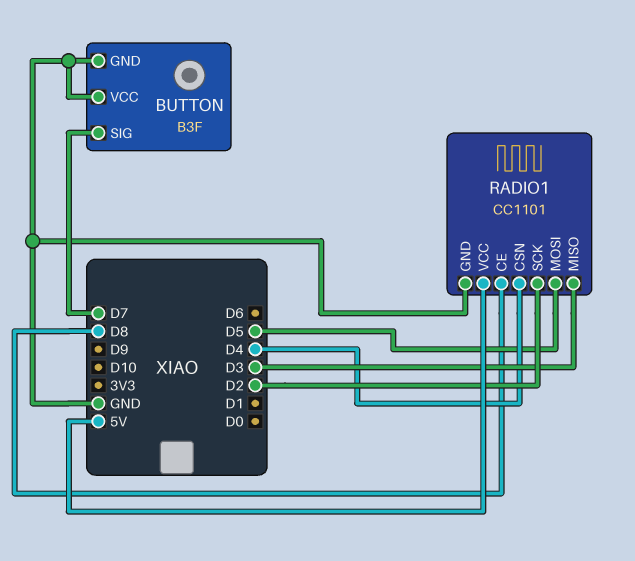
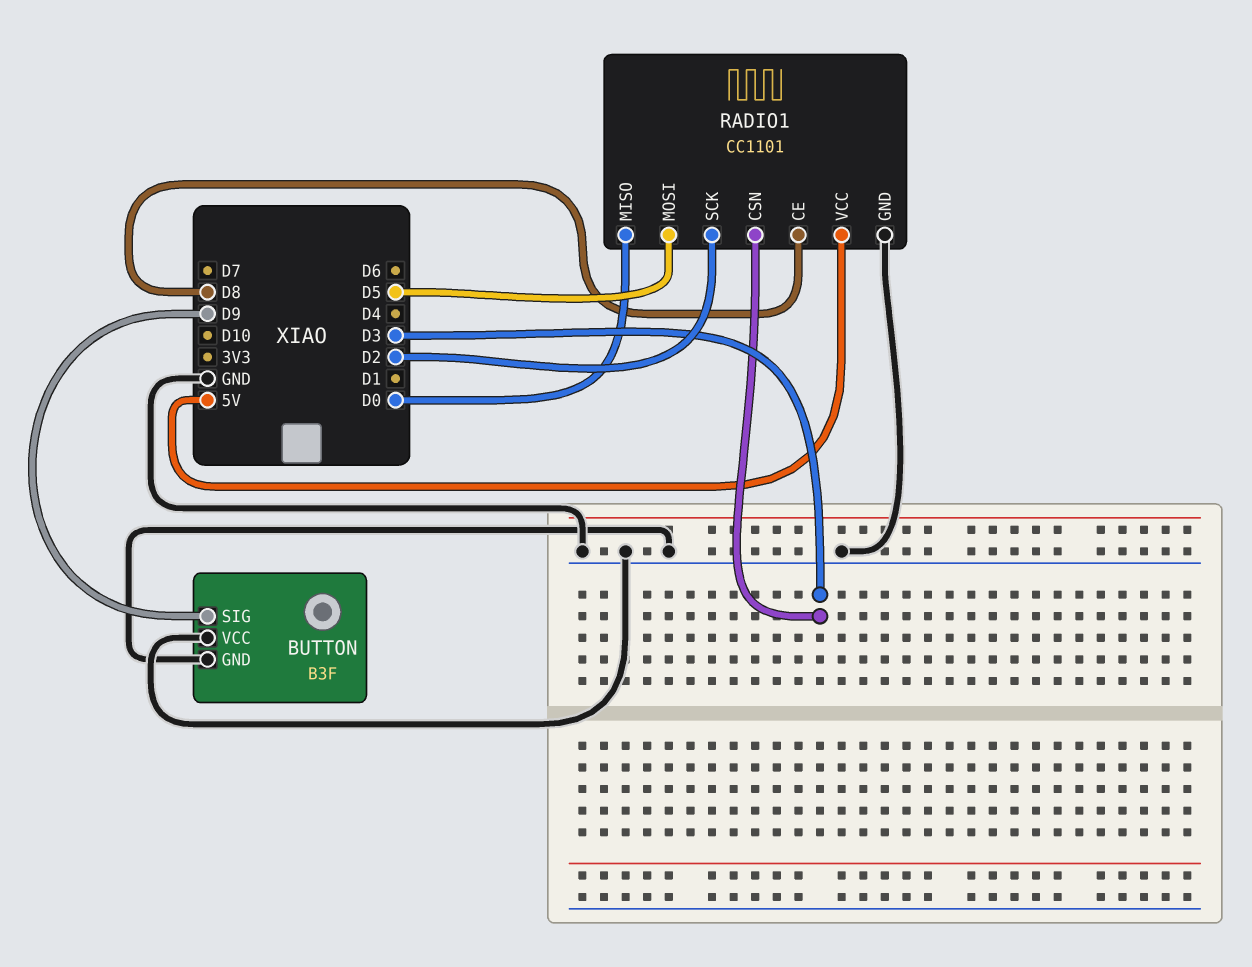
BUTTON pin SIG: D7 -> D9
RADIO1 pin CSN: D4 -> D3
RADIO1 pin MISO: D3 -> D0

